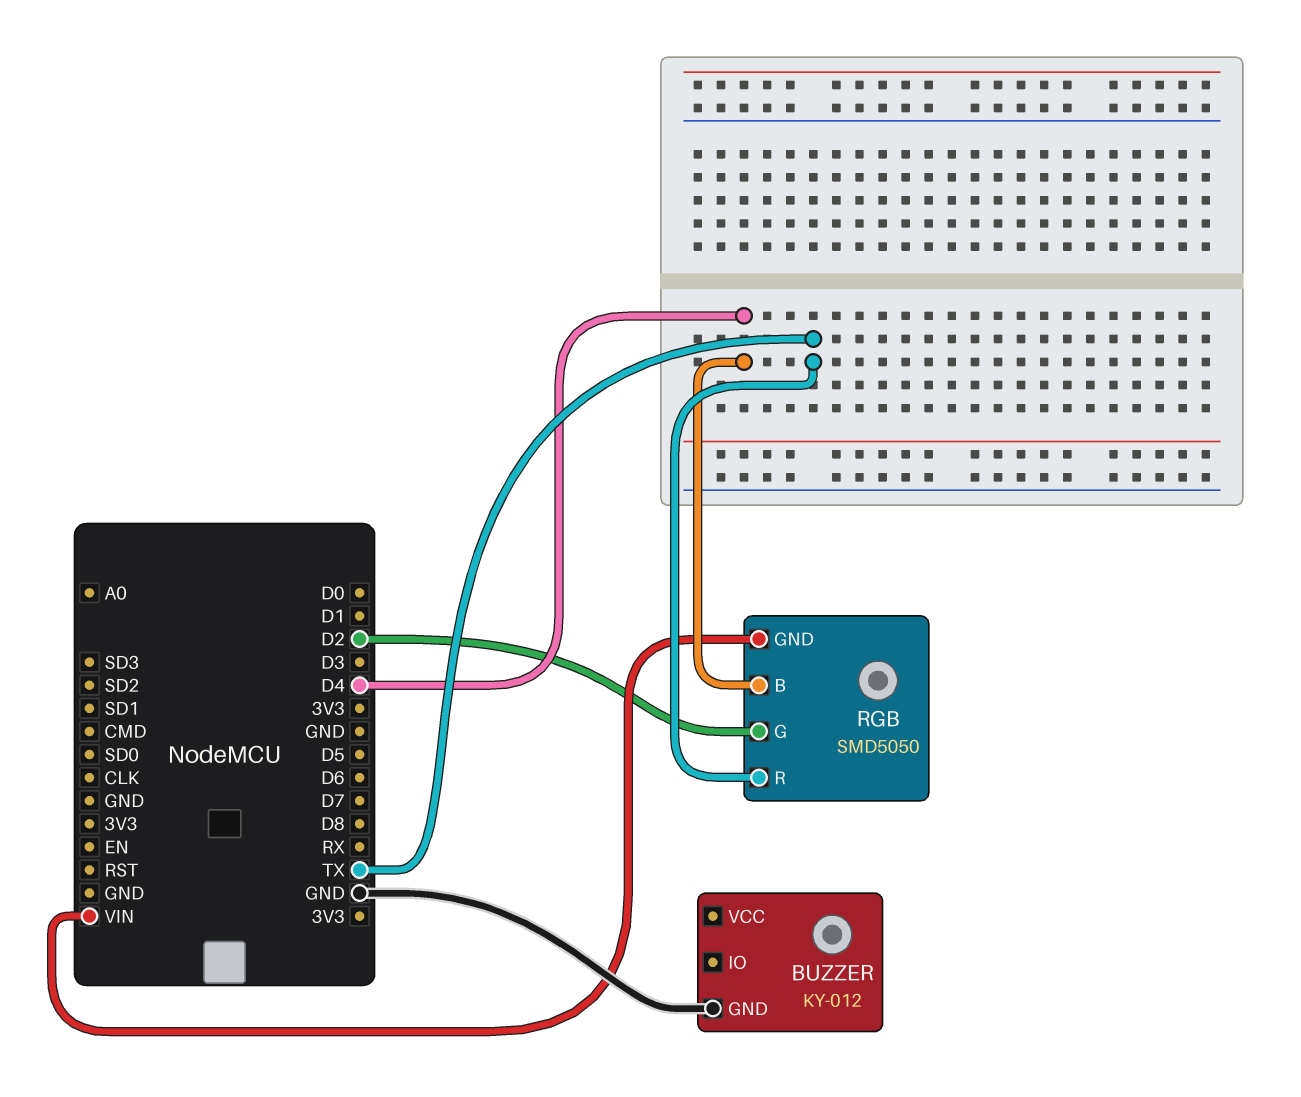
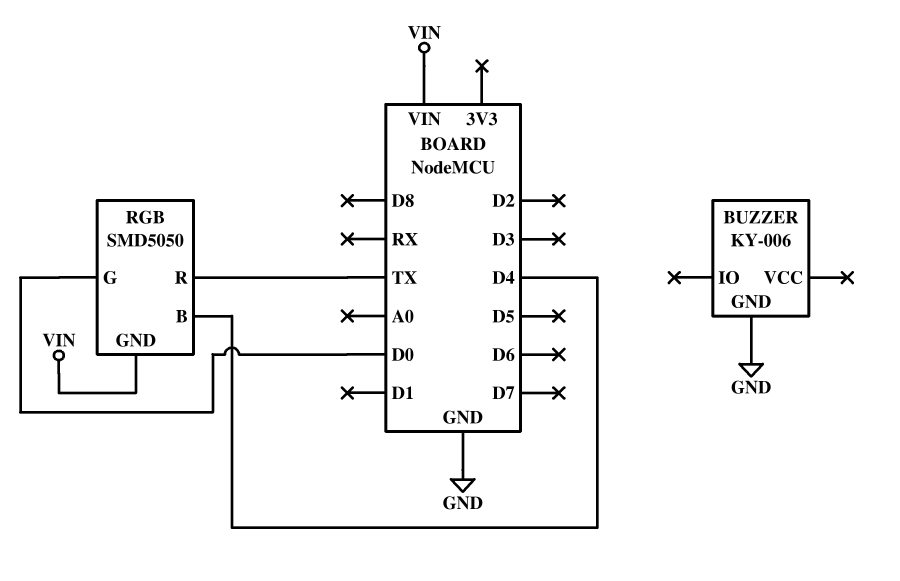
BUZZER: KY-012 -> KY-006
RGB pin G: D2 -> D0

